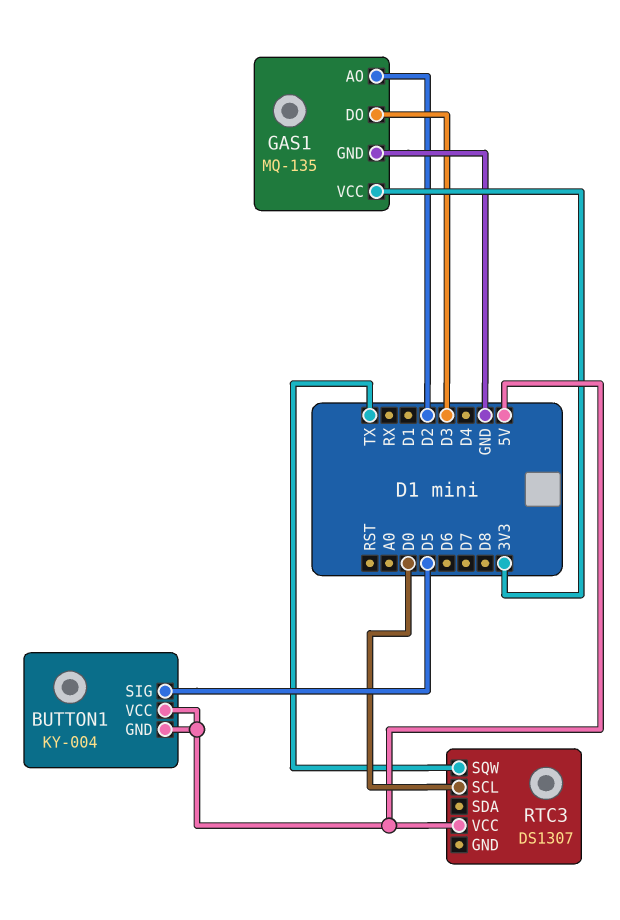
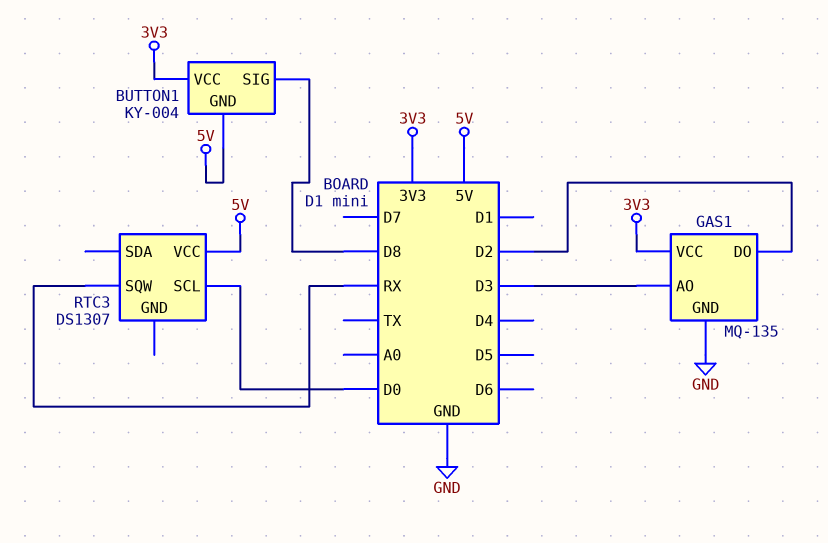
BUTTON1 pin SIG: D5 -> D8
BUTTON1 pin VCC: 5V -> 3V3
GAS1 pin AO: D2 -> D3
GAS1 pin DO: D3 -> D2
RTC3 pin SQW: TX -> RX

